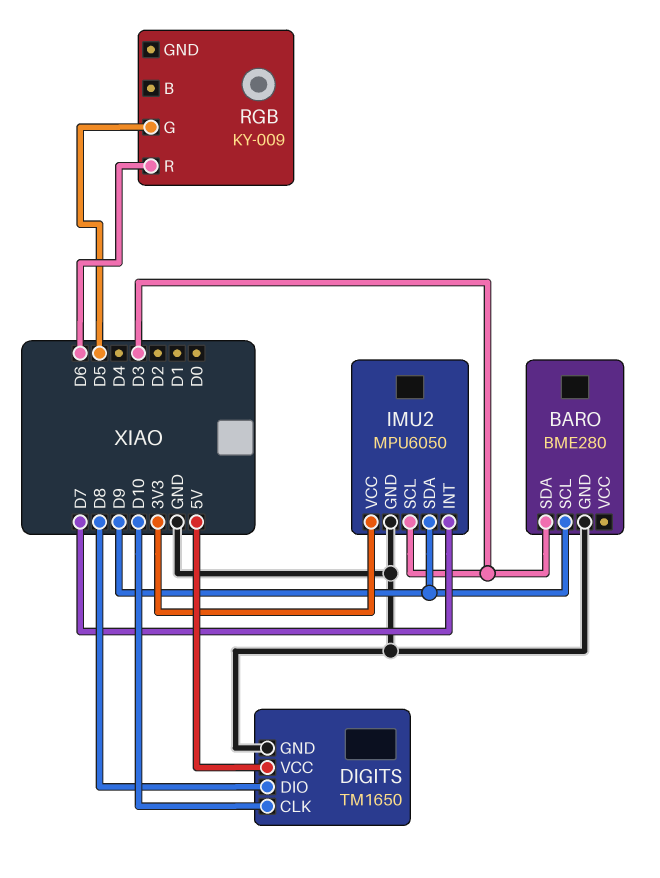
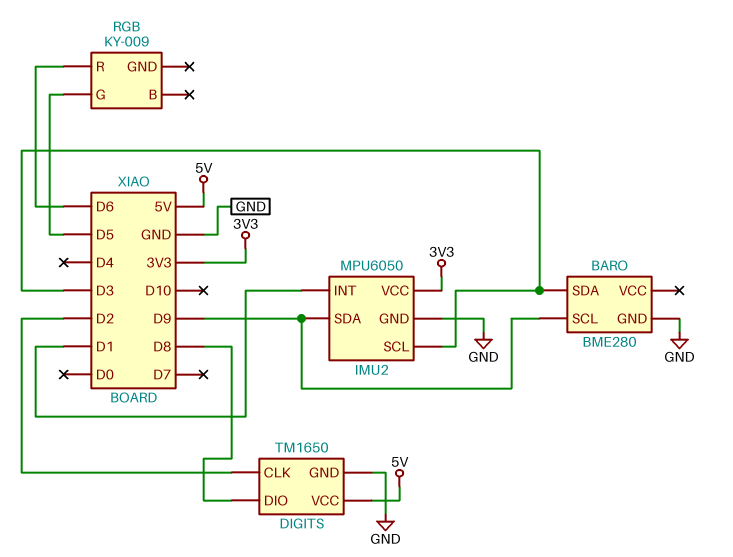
DIGITS pin CLK: D10 -> D2
IMU2 pin INT: D7 -> D1

